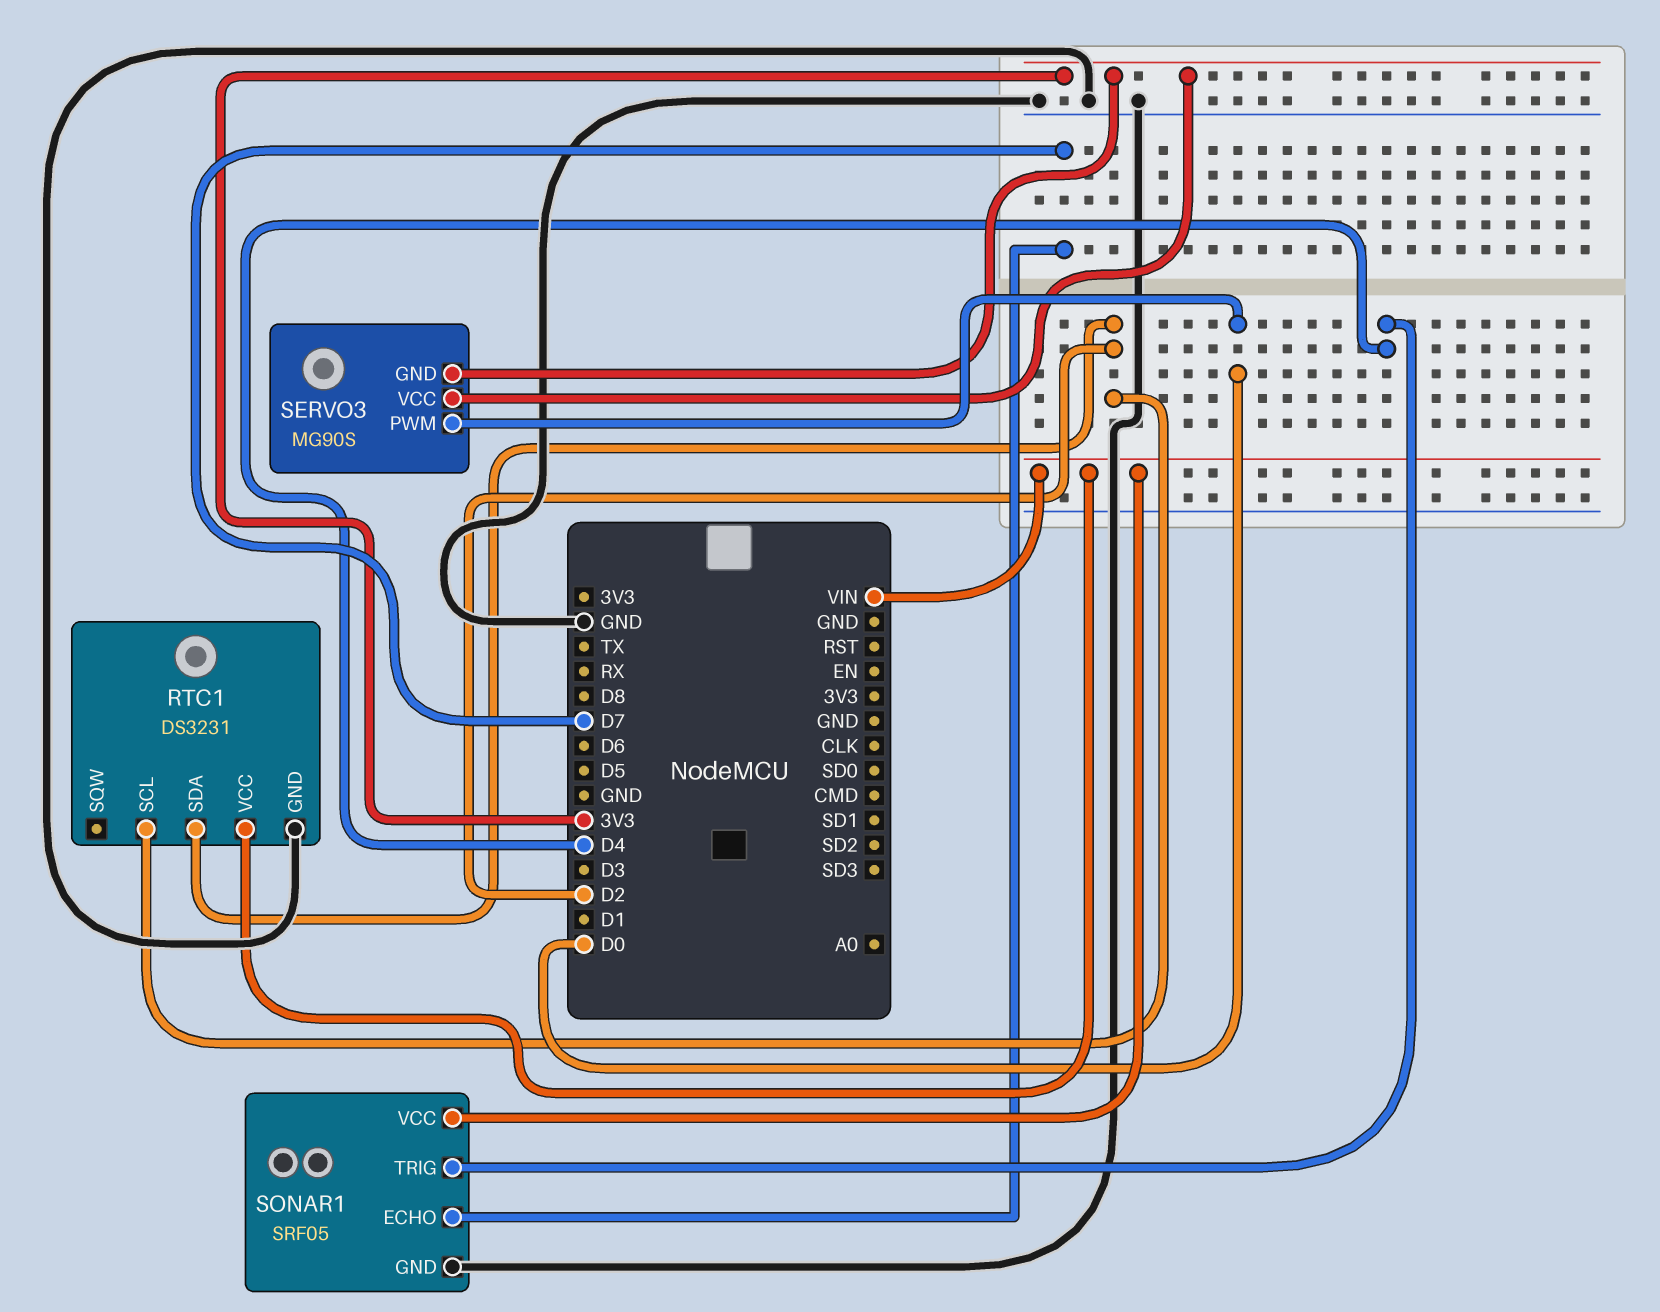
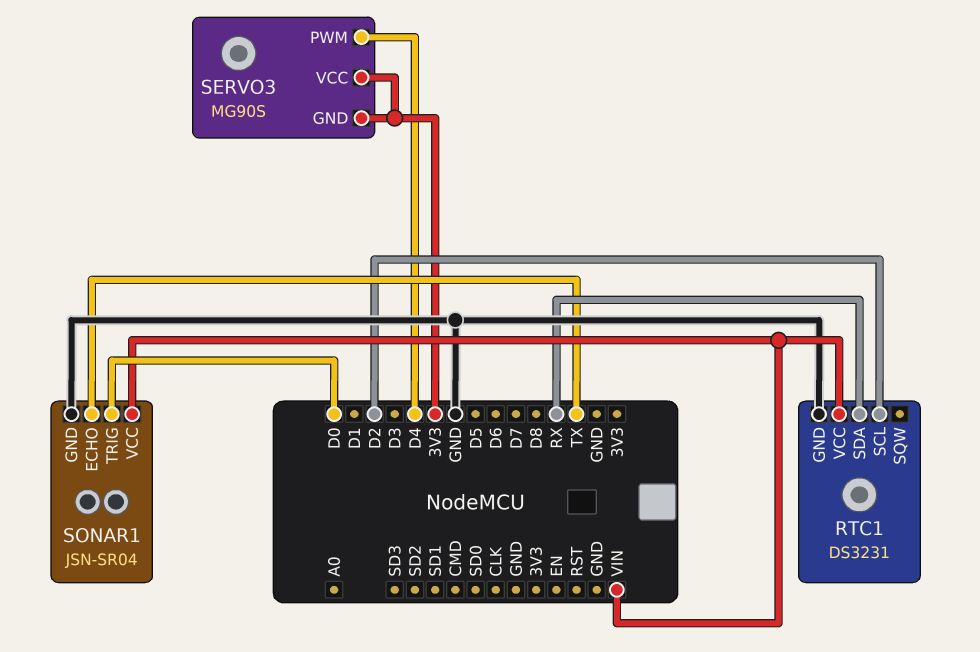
RTC1 pin SDA: D2 -> RX
SERVO3 pin PWM: D0 -> D4
SONAR1: SRF05 -> JSN-SR04
SONAR1 pin ECHO: D7 -> TX
SONAR1 pin TRIG: D4 -> D0

